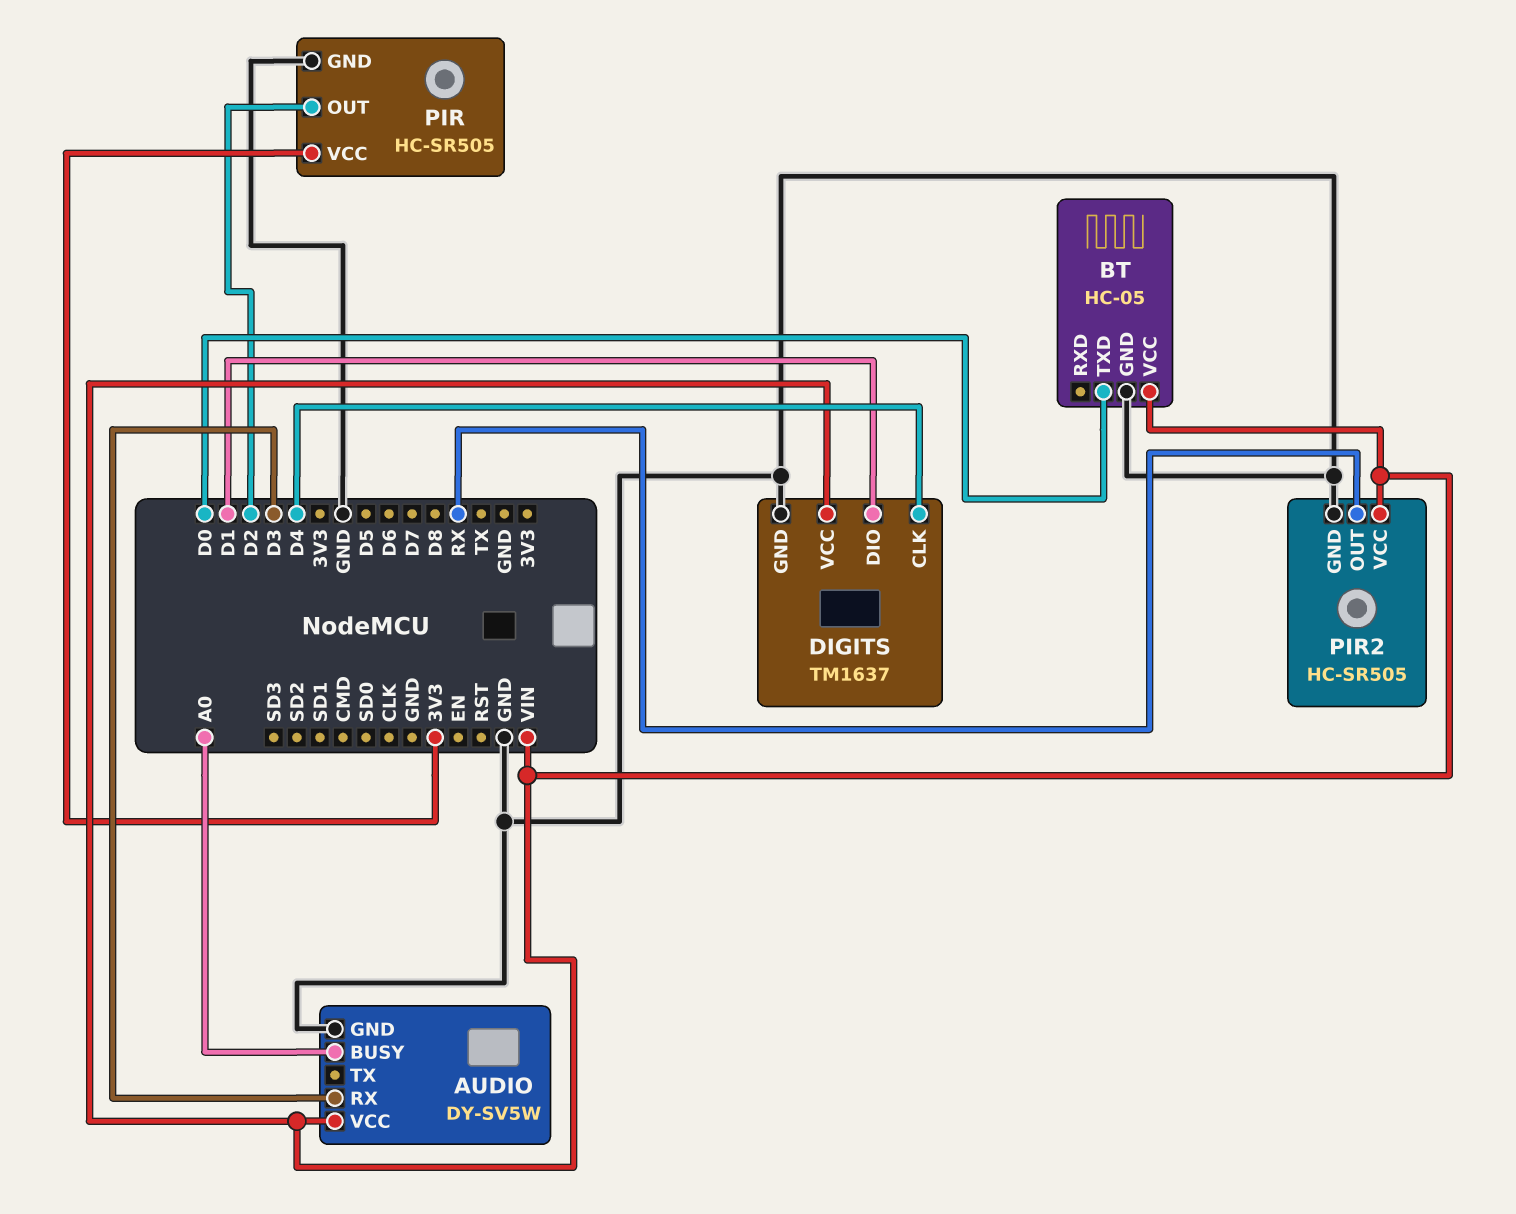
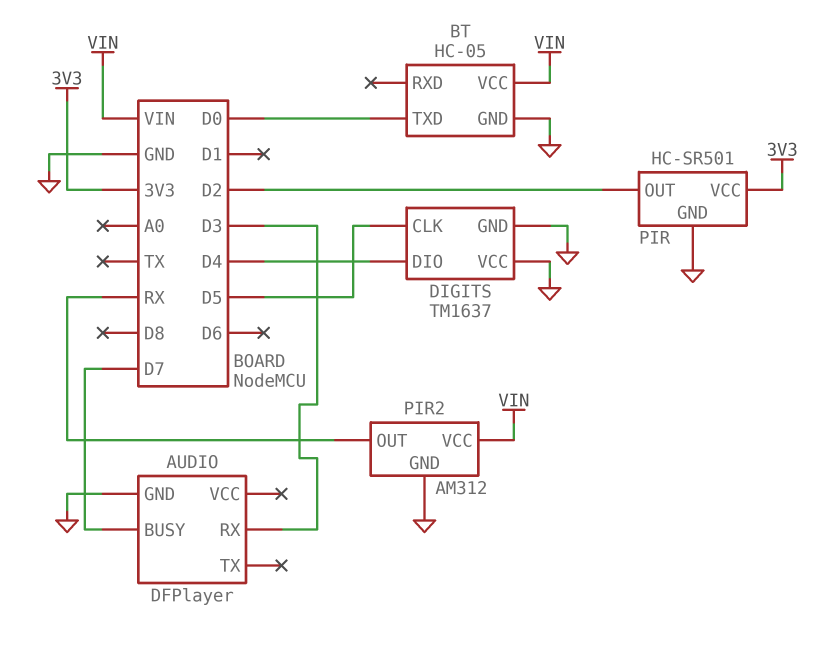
AUDIO: DY-SV5W -> DFPlayer
AUDIO pin BUSY: A0 -> D7
AUDIO pin VCC: VIN -> none
DIGITS pin CLK: D4 -> D5
DIGITS pin DIO: D1 -> D4
DIGITS pin VCC: VIN -> GND
PIR: HC-SR505 -> HC-SR501
PIR2: HC-SR505 -> AM312

